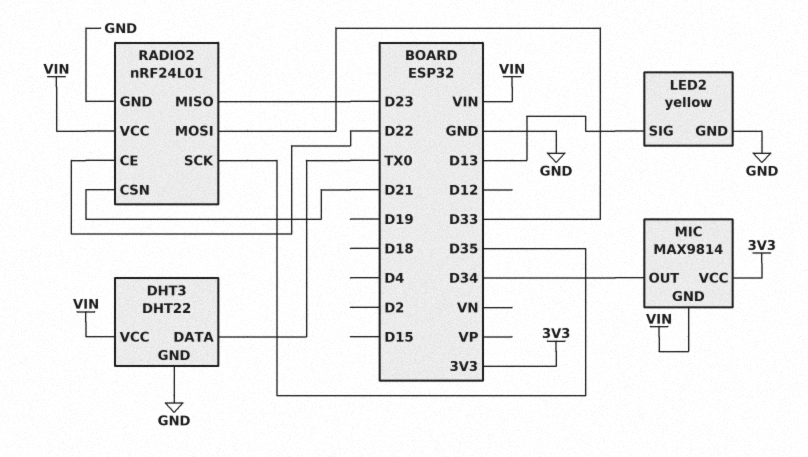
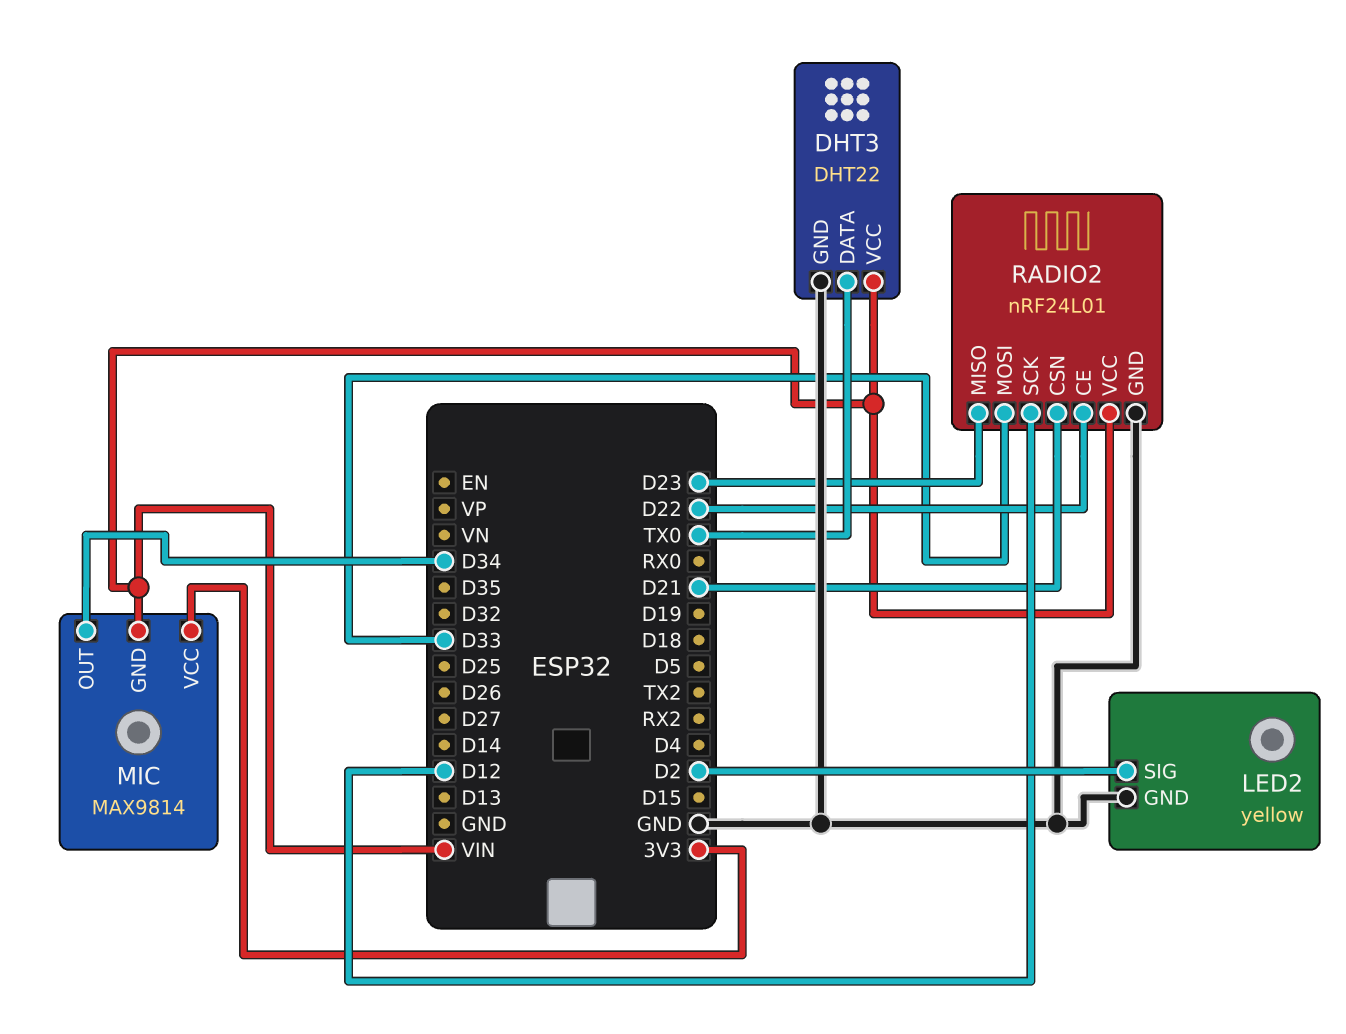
LED2 pin SIG: D13 -> D2
RADIO2 pin SCK: D35 -> D12

